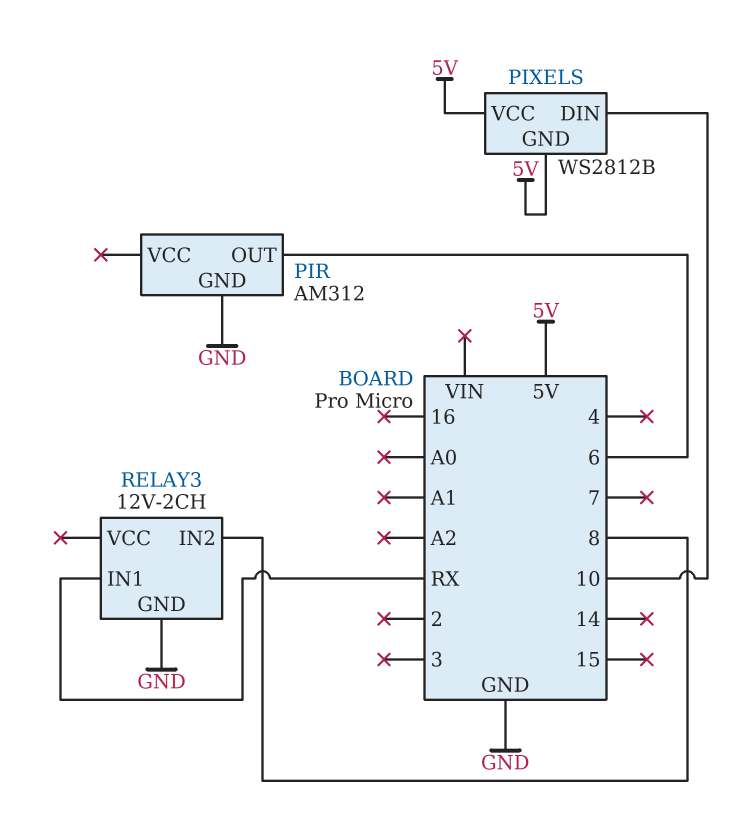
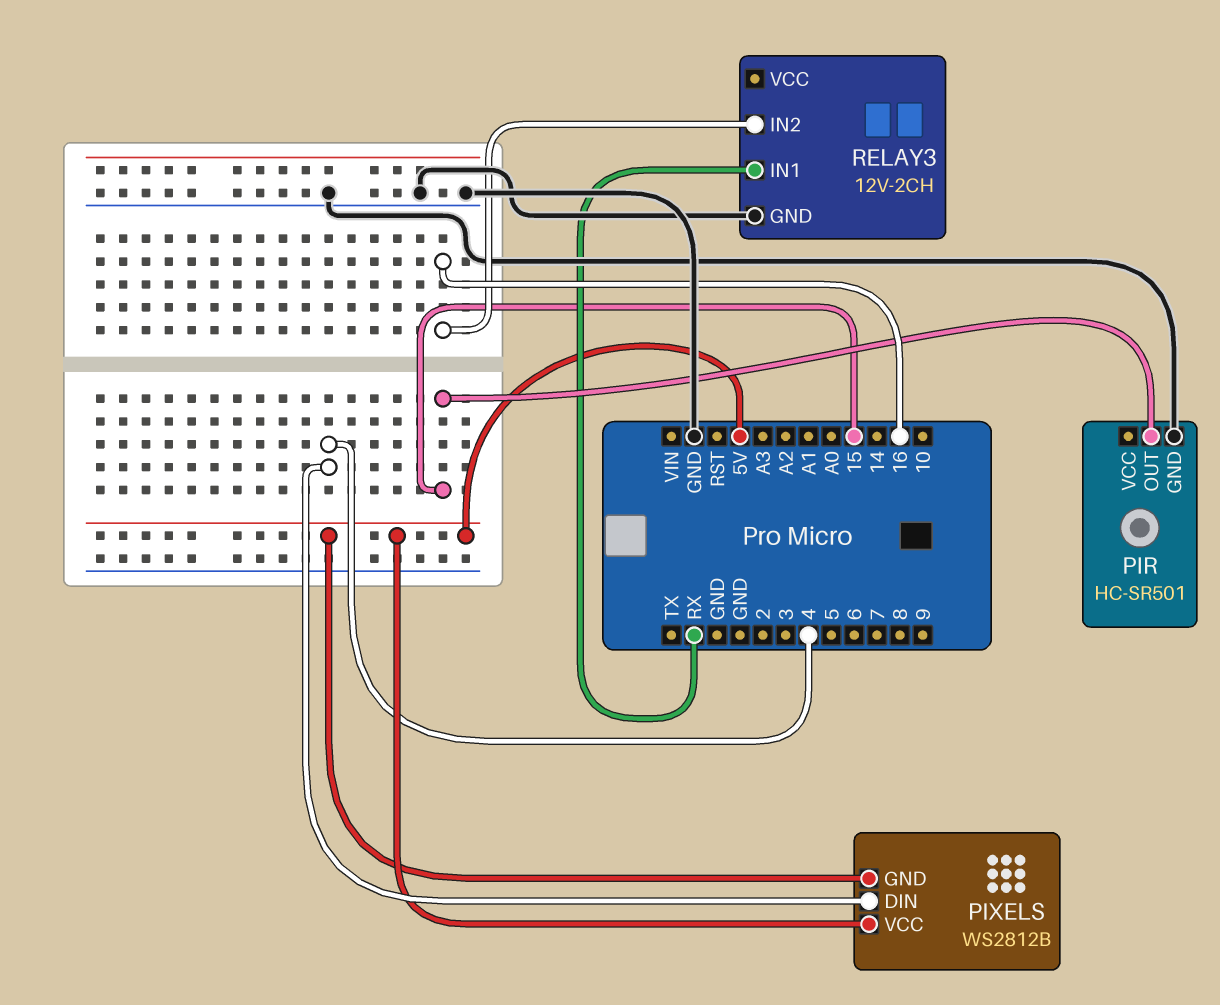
PIR: AM312 -> HC-SR501
PIR pin OUT: 6 -> 15
PIXELS pin DIN: 10 -> 4
RELAY3 pin IN2: 8 -> 16

